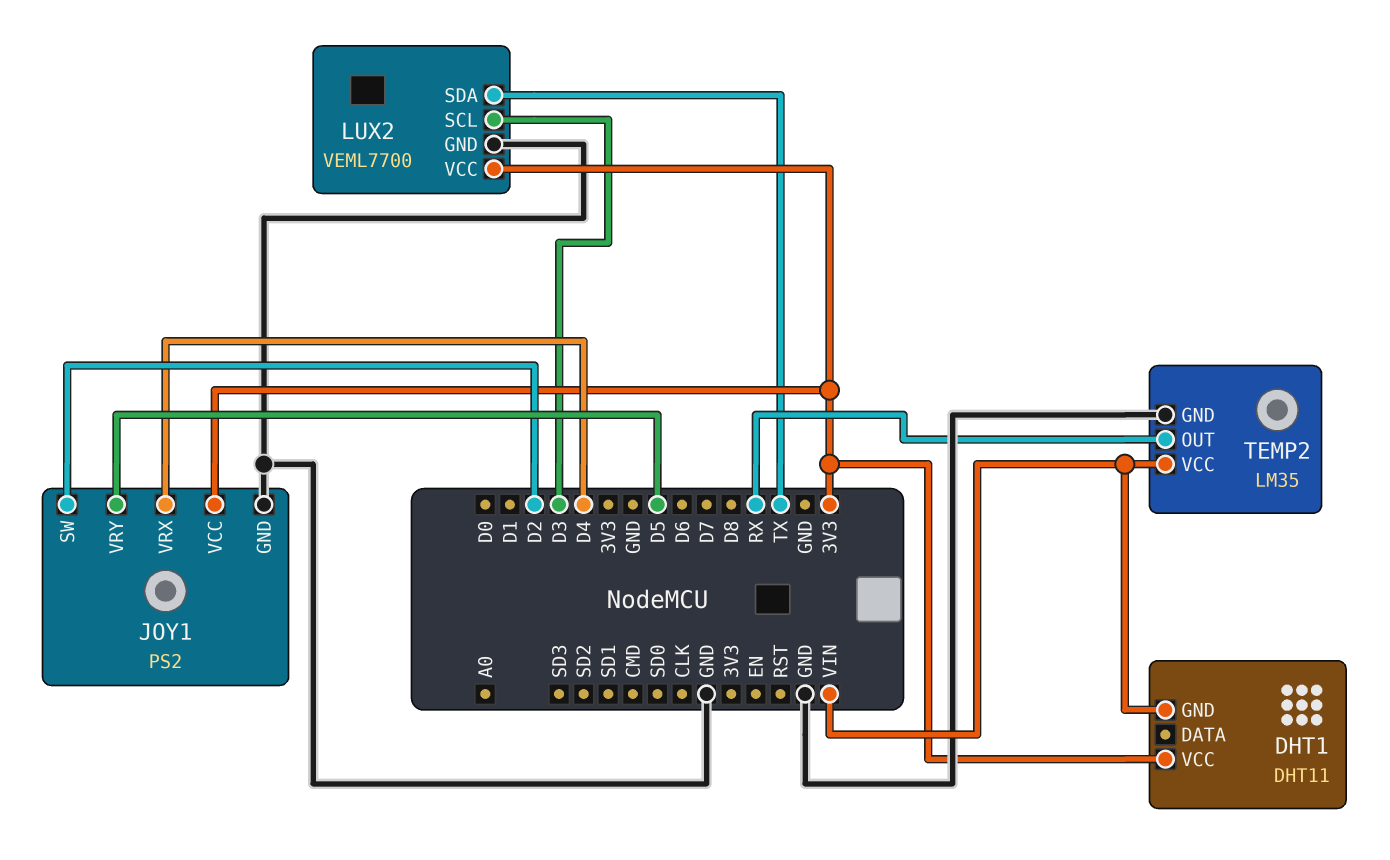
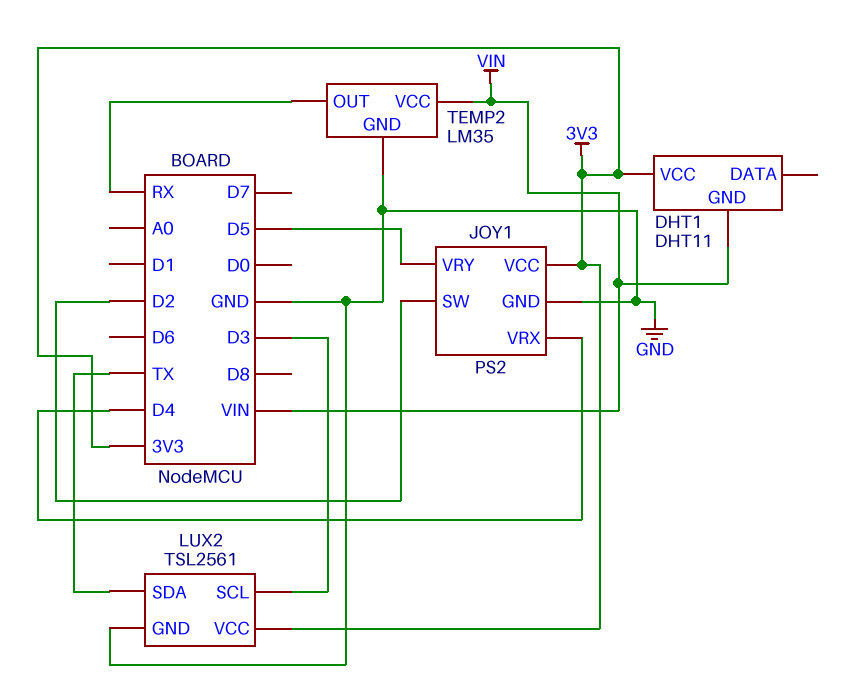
LUX2: VEML7700 -> TSL2561

